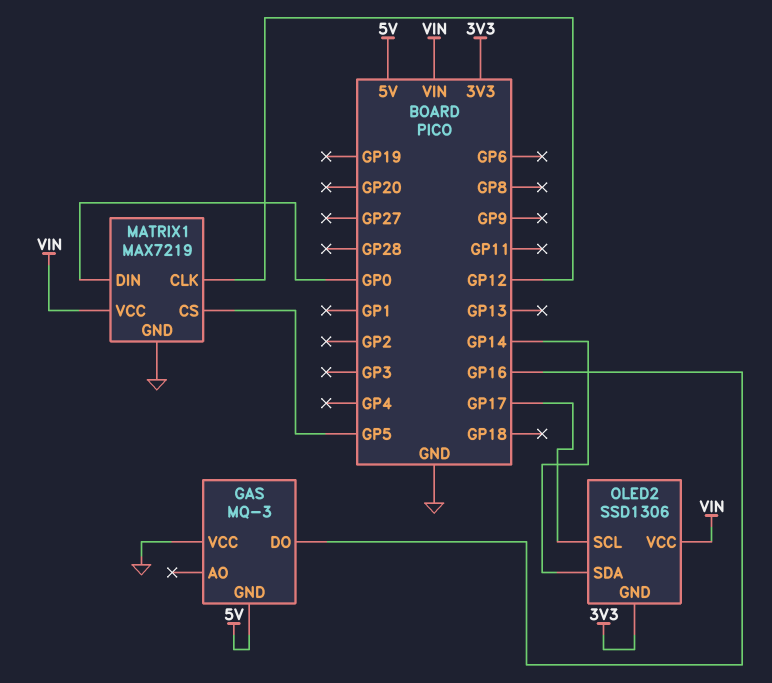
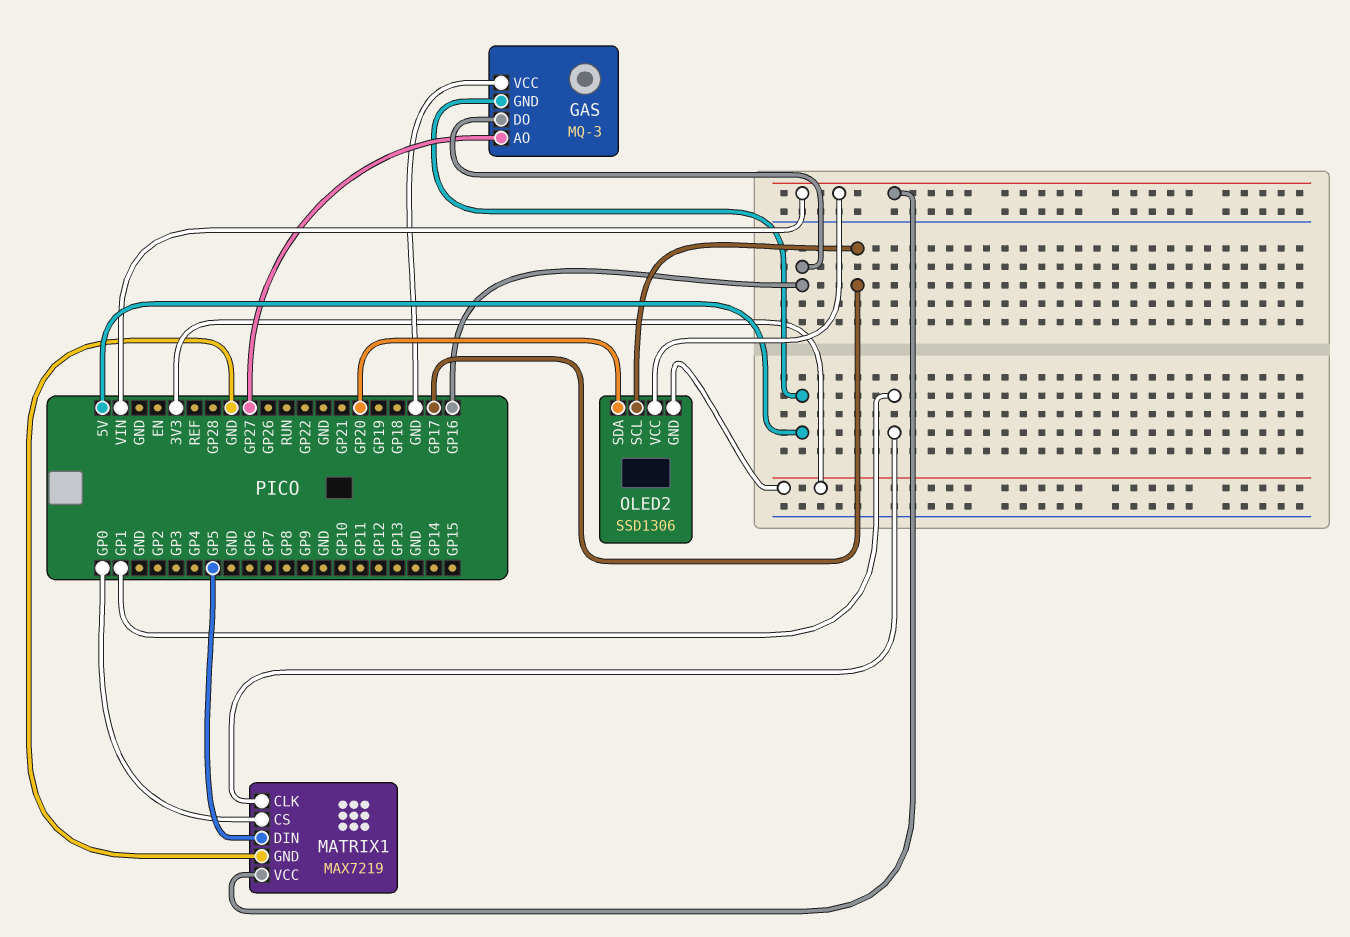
GAS pin AO: none -> GP27
MATRIX1 pin CLK: GP12 -> GP1
MATRIX1 pin CS: GP5 -> GP0
MATRIX1 pin DIN: GP0 -> GP5
OLED2 pin SDA: GP14 -> GP20

